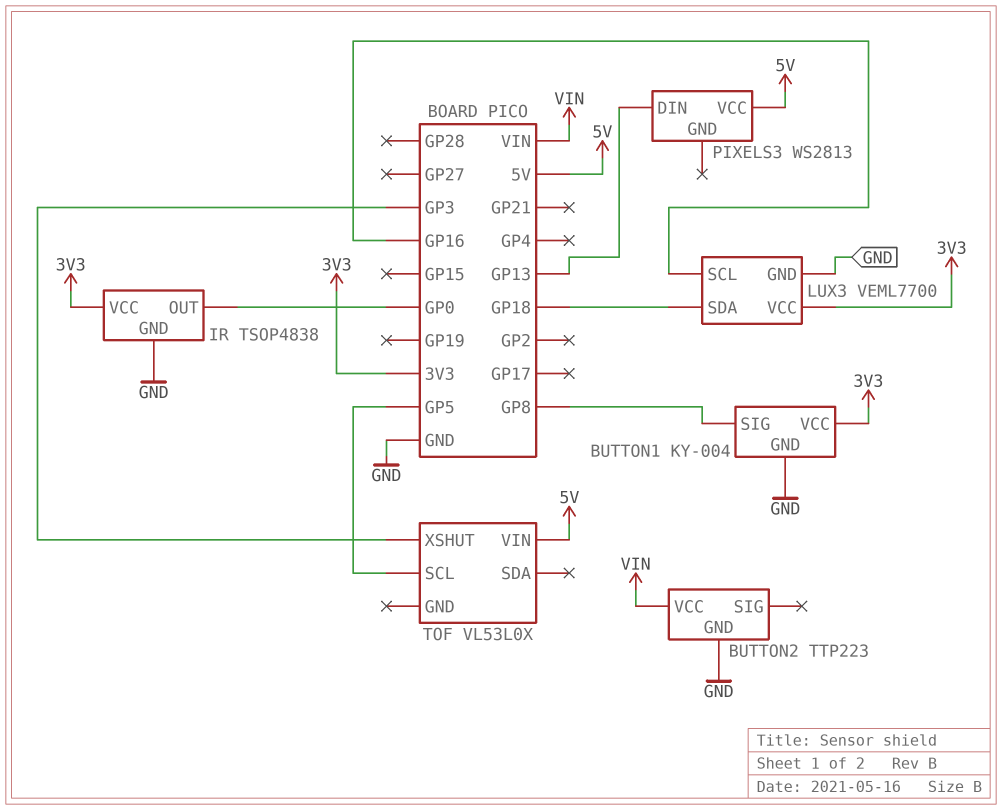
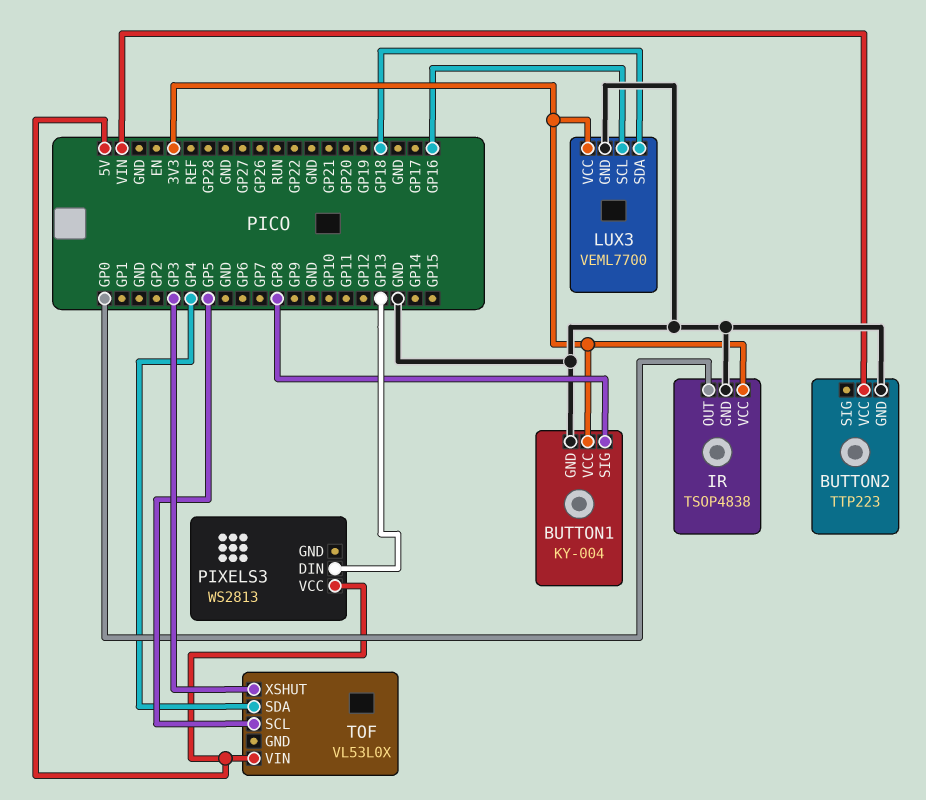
TOF pin SDA: none -> GP4

